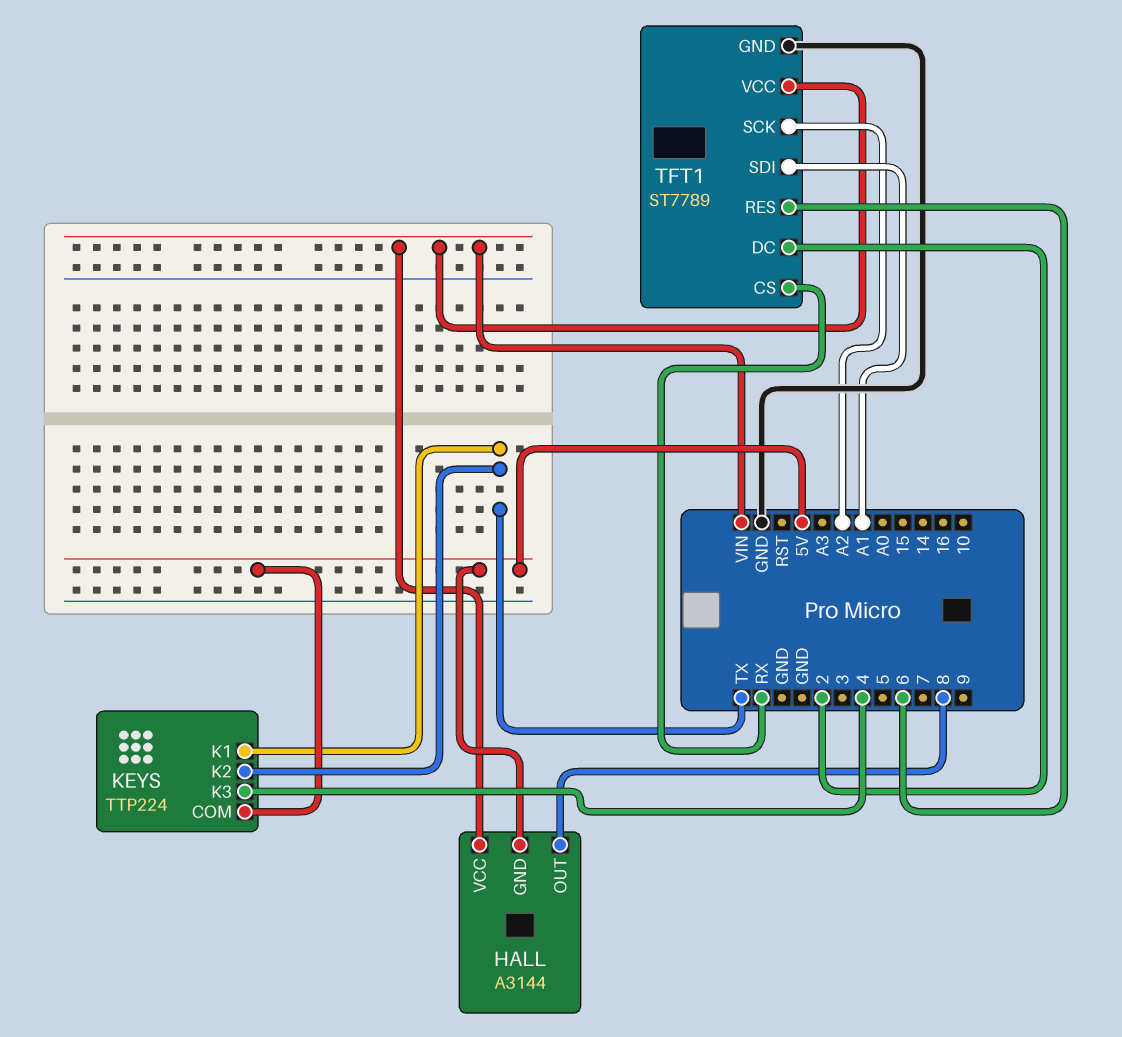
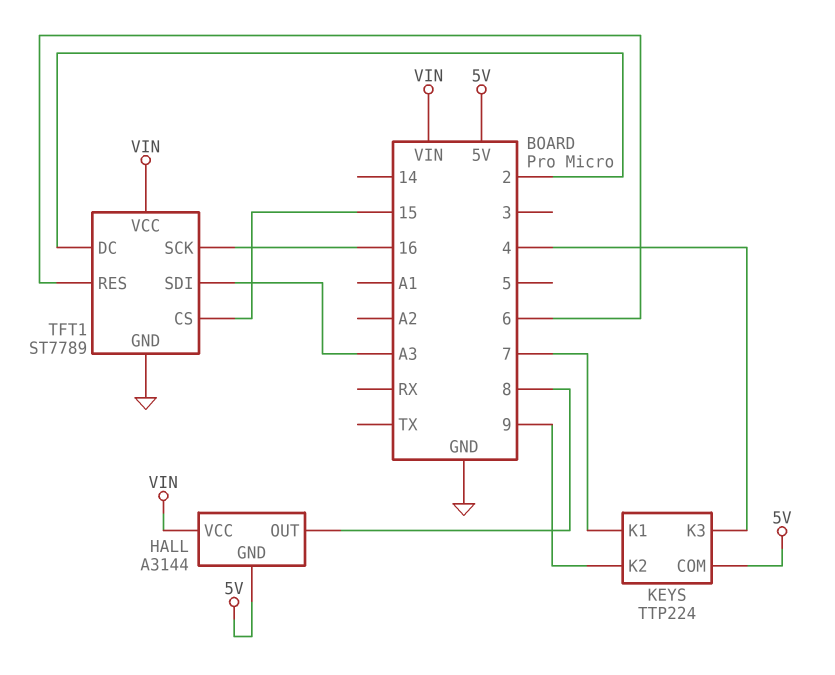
KEYS pin K1: TX -> 7
KEYS pin K2: TX -> 9
TFT1 pin CS: RX -> 15
TFT1 pin SCK: A2 -> 16
TFT1 pin SDI: A1 -> A3

